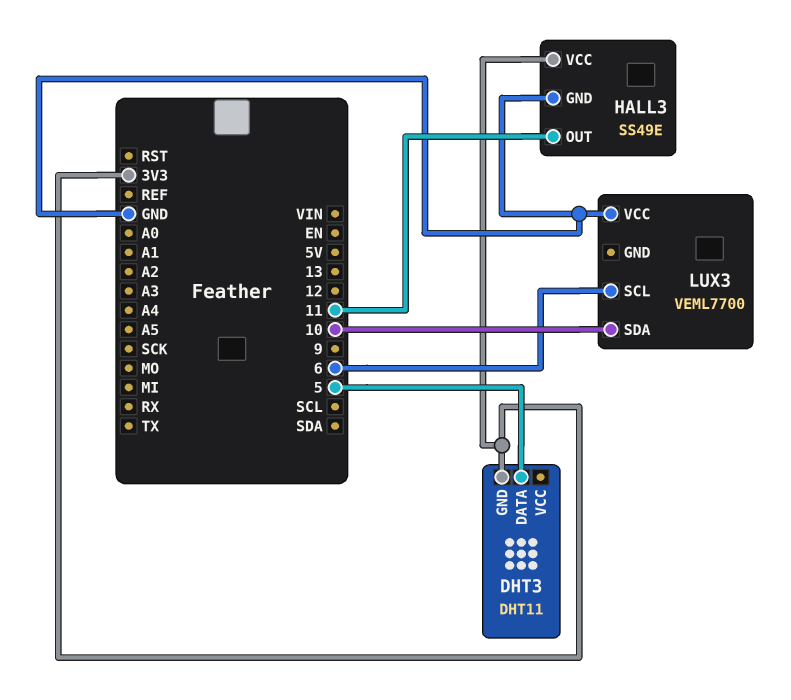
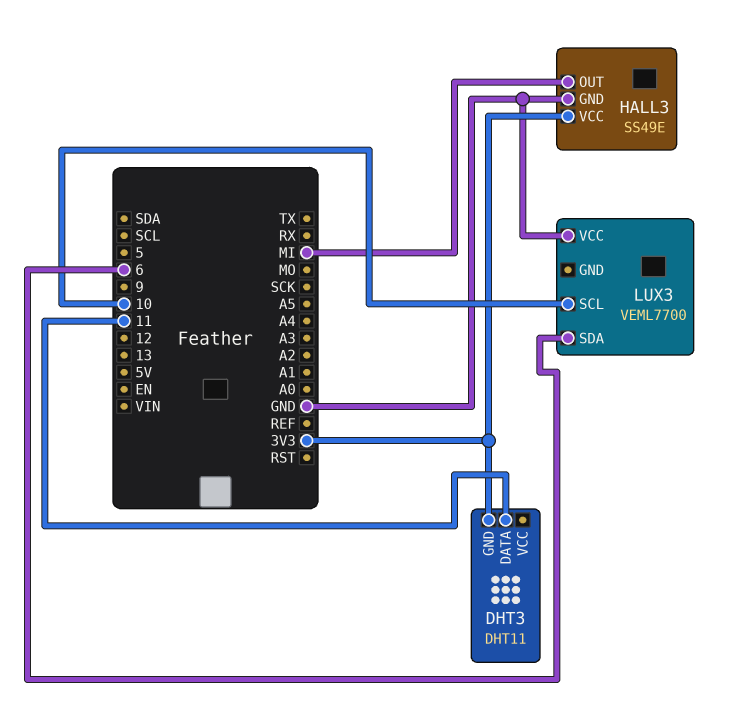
DHT3 pin DATA: 5 -> 11
HALL3 pin OUT: 11 -> MI
LUX3 pin SCL: 6 -> 10
LUX3 pin SDA: 10 -> 6

